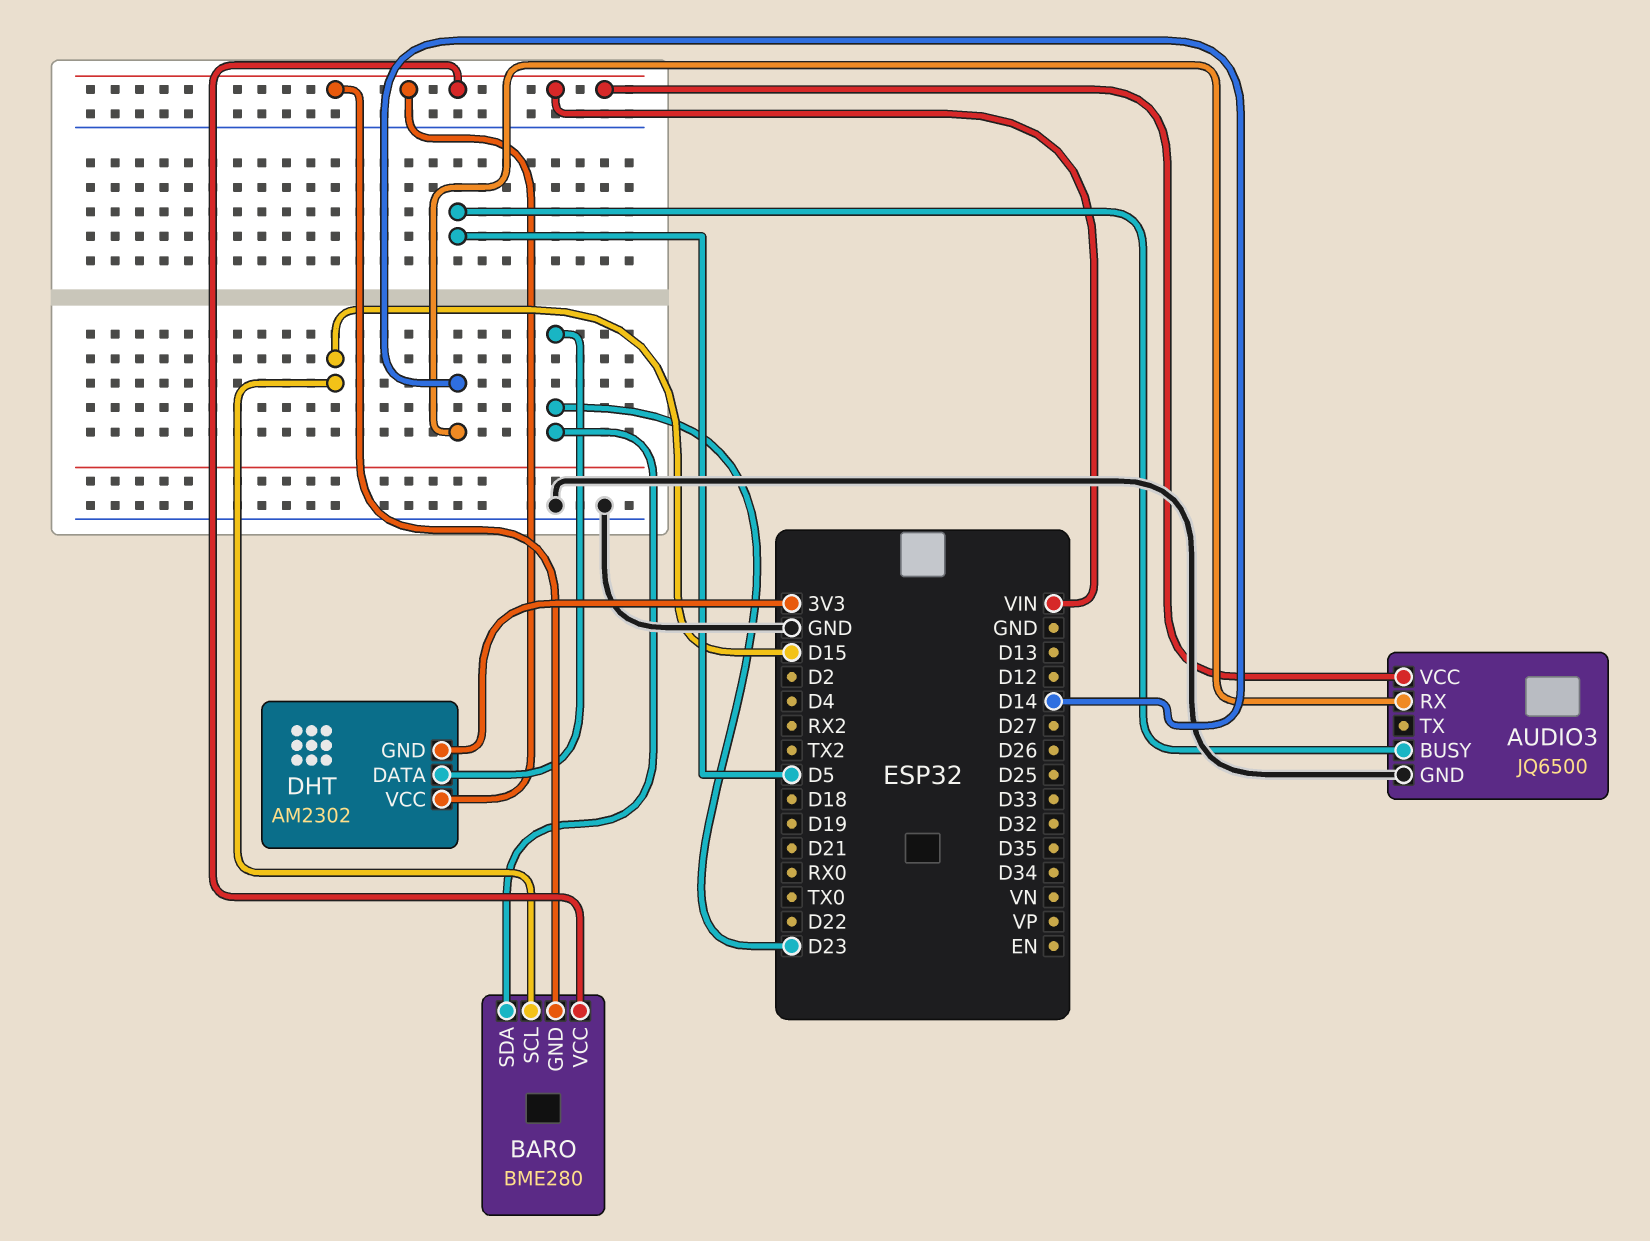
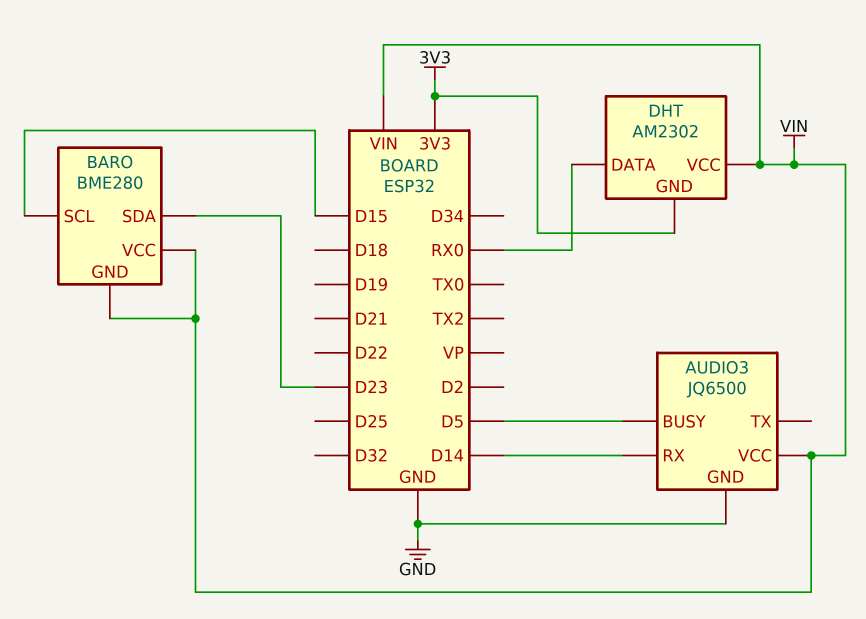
DHT pin DATA: D23 -> RX0

